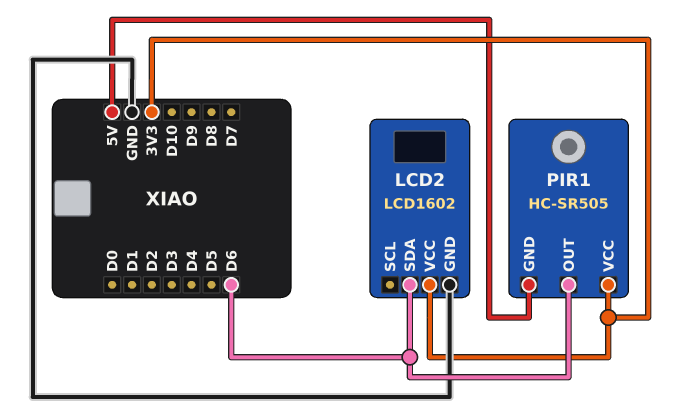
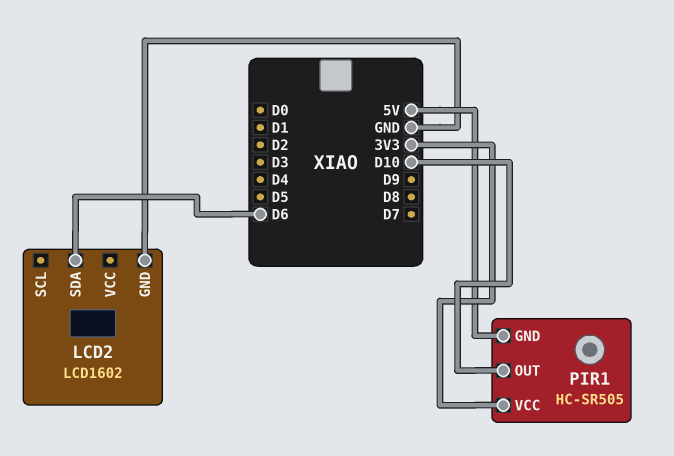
LCD2 pin VCC: 3V3 -> none
PIR1 pin OUT: D6 -> D10

